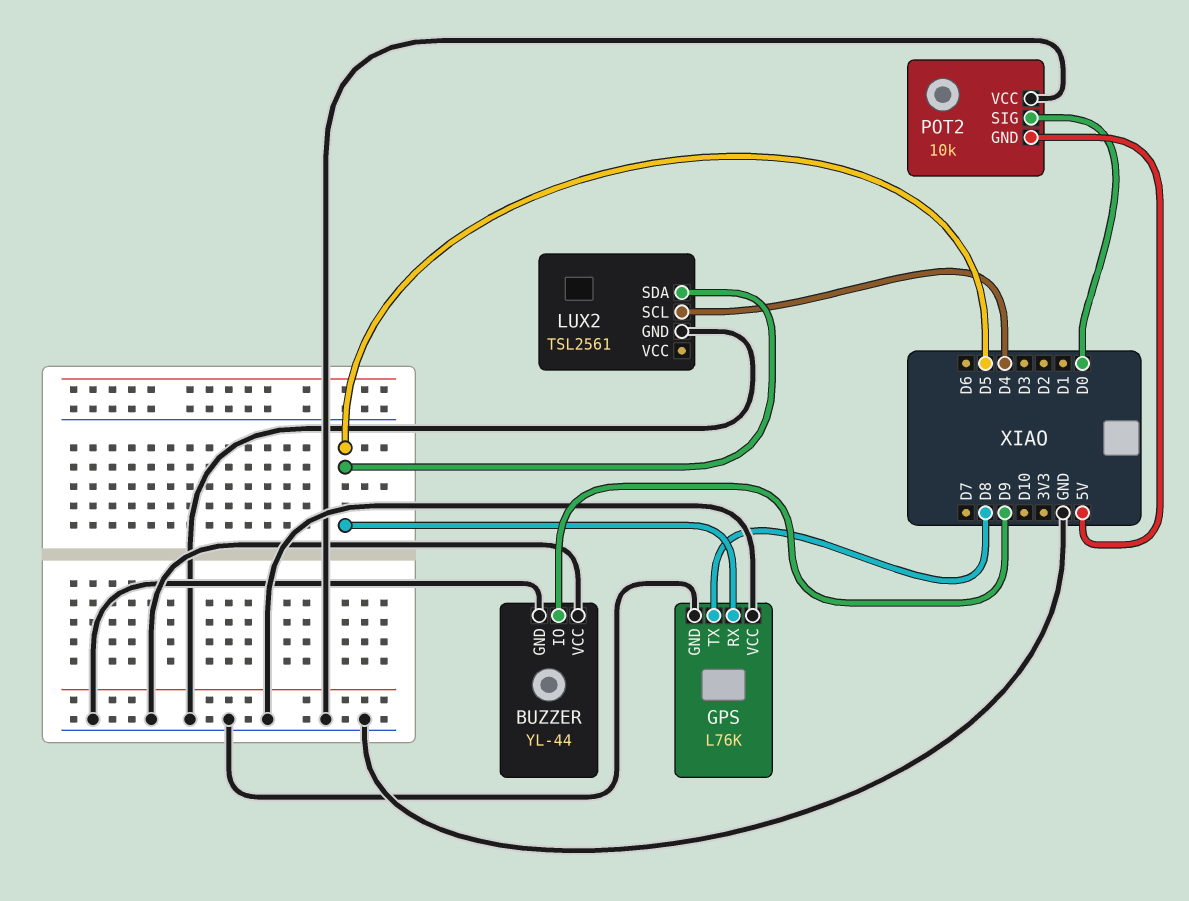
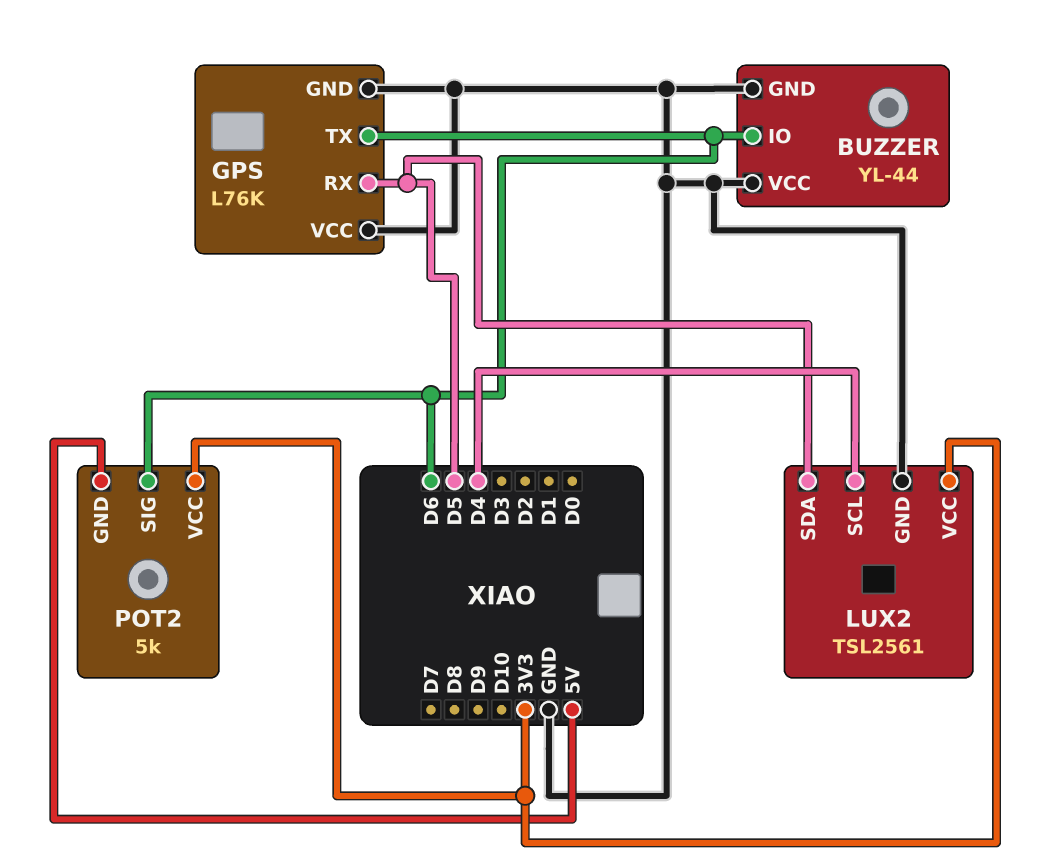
BUZZER pin IO: D9 -> D6
GPS pin TX: D8 -> D6
LUX2 pin VCC: none -> 3V3
POT2: 10k -> 5k
POT2 pin SIG: D0 -> D6
POT2 pin VCC: GND -> 3V3

